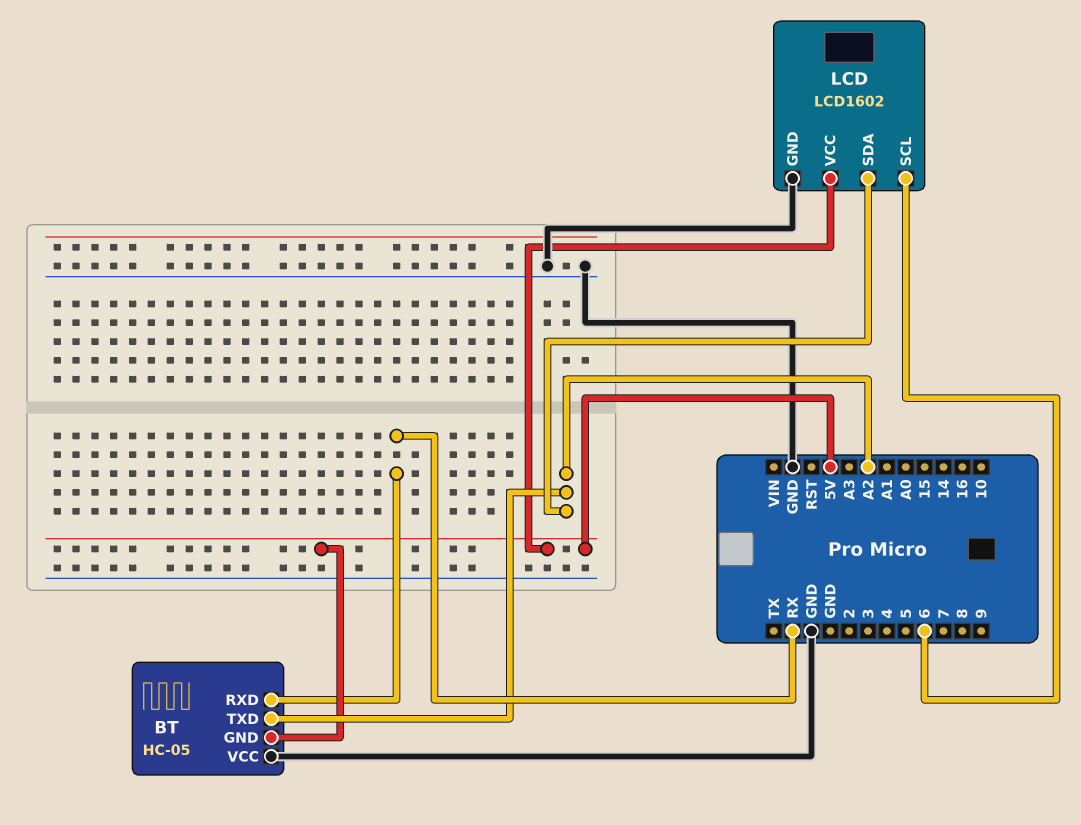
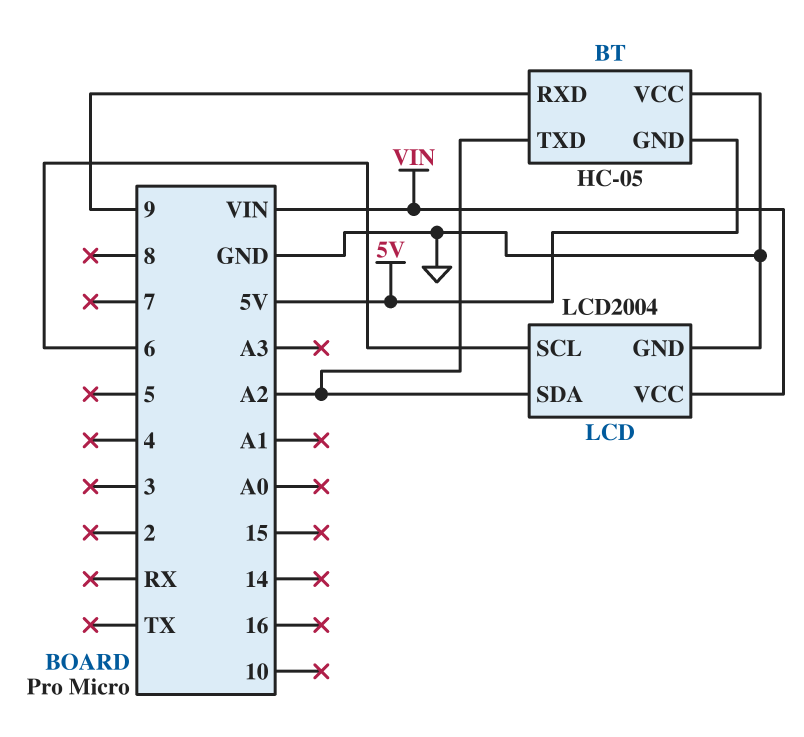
BT pin RXD: RX -> 9
LCD: LCD1602 -> LCD2004
LCD pin VCC: 5V -> VIN

